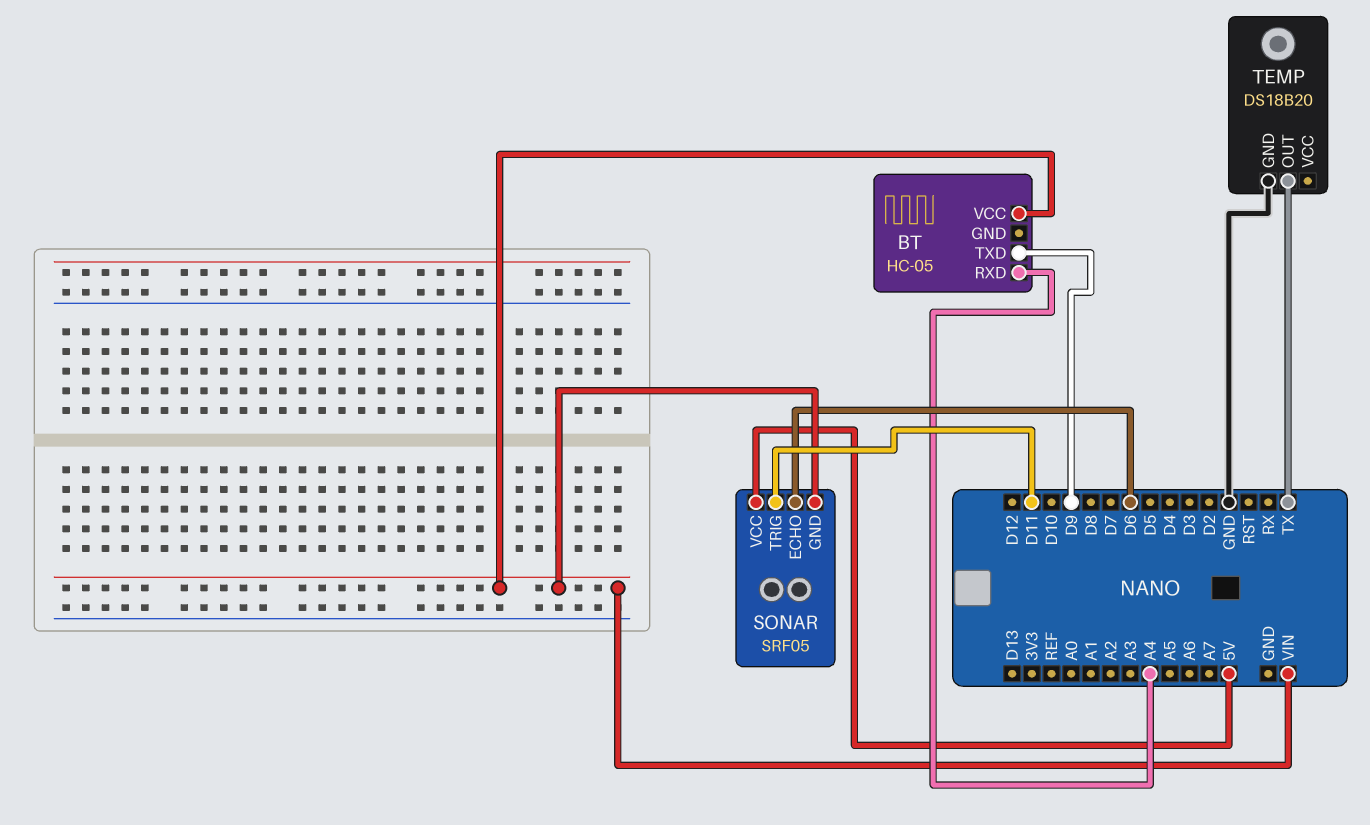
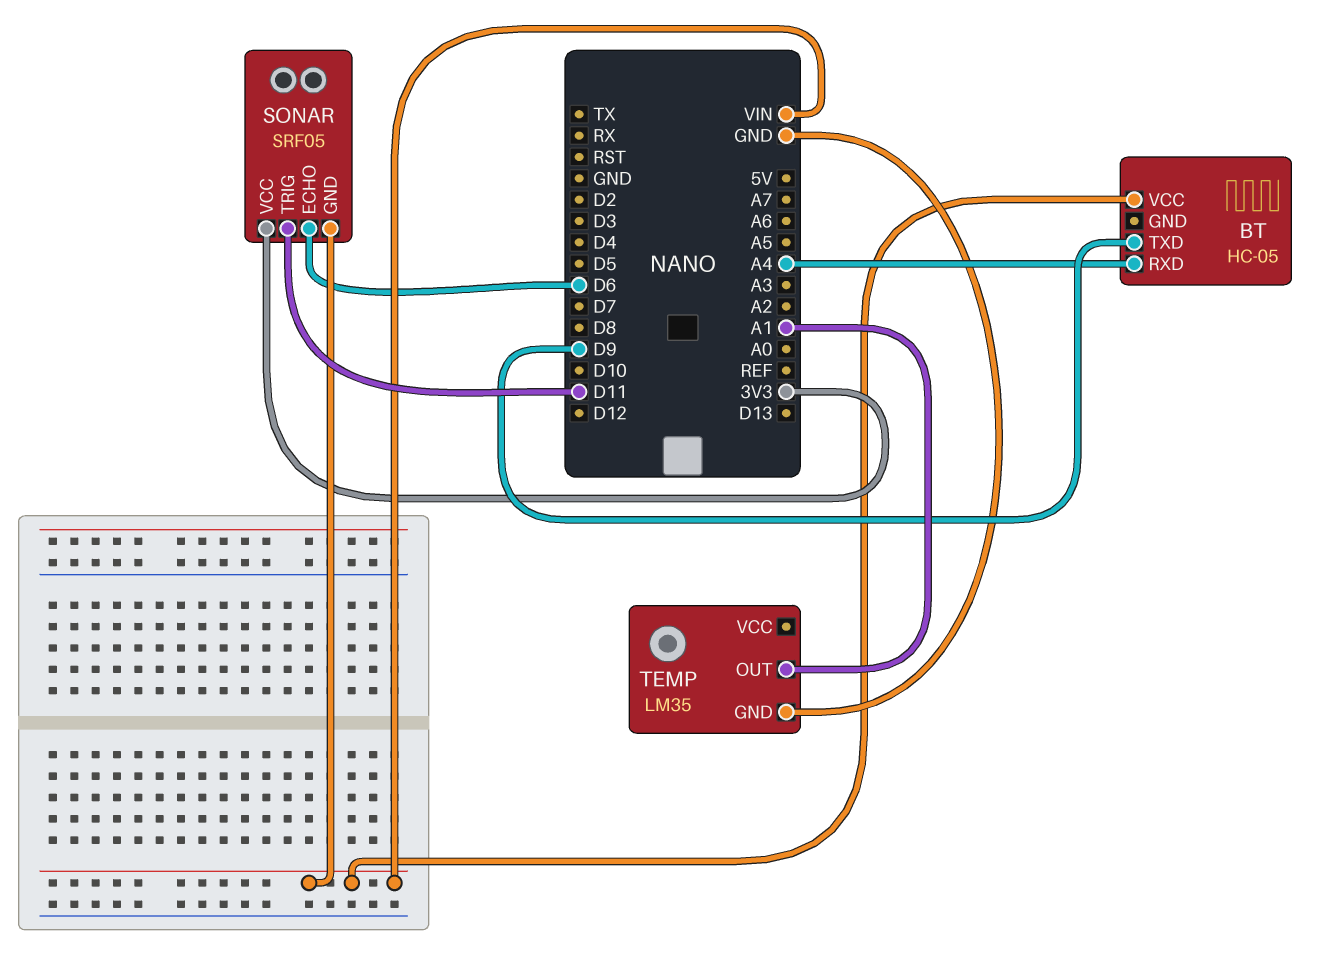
SONAR pin VCC: 5V -> 3V3
TEMP: DS18B20 -> LM35
TEMP pin OUT: TX -> A1

